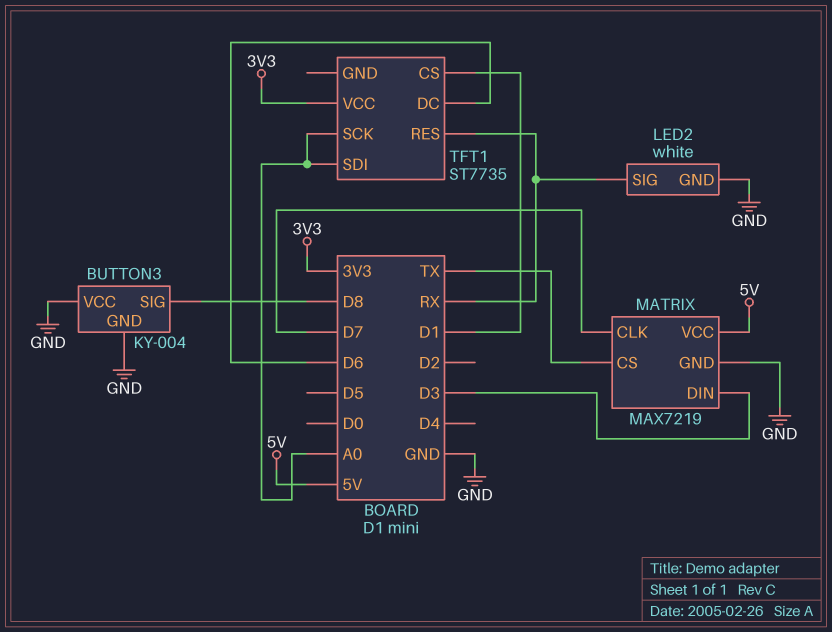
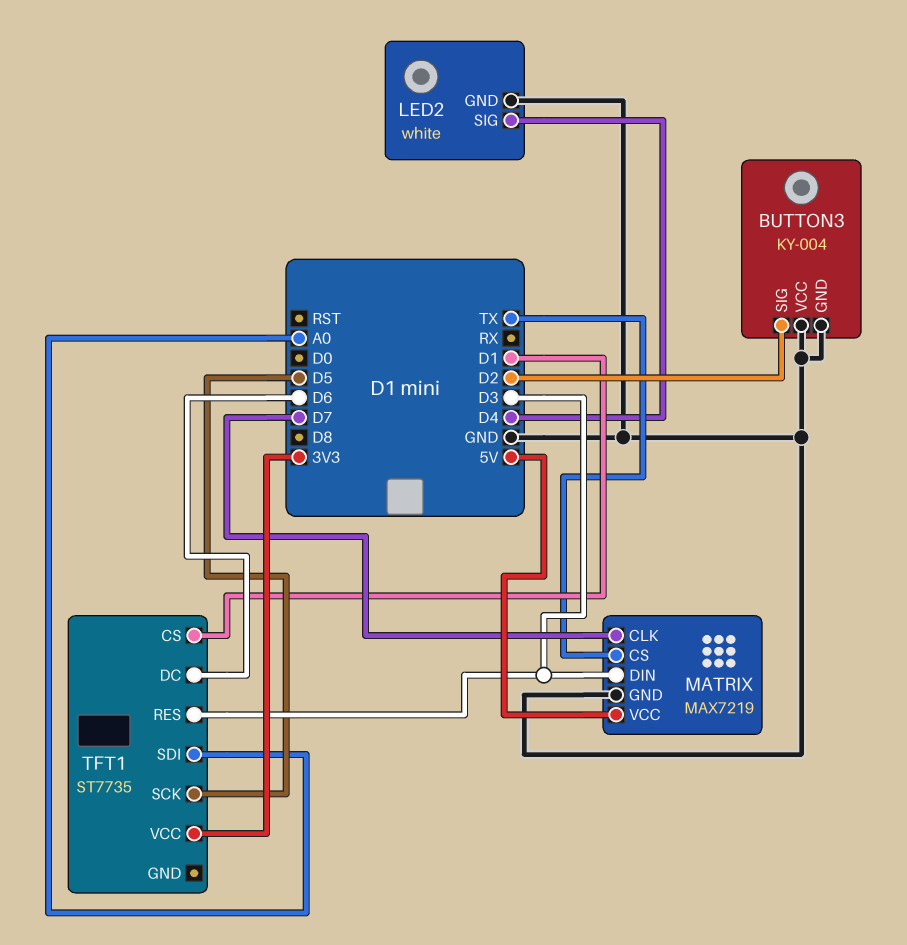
BUTTON3 pin SIG: D8 -> D2
LED2 pin SIG: RX -> D4
TFT1 pin RES: RX -> D3
TFT1 pin SCK: A0 -> D5

